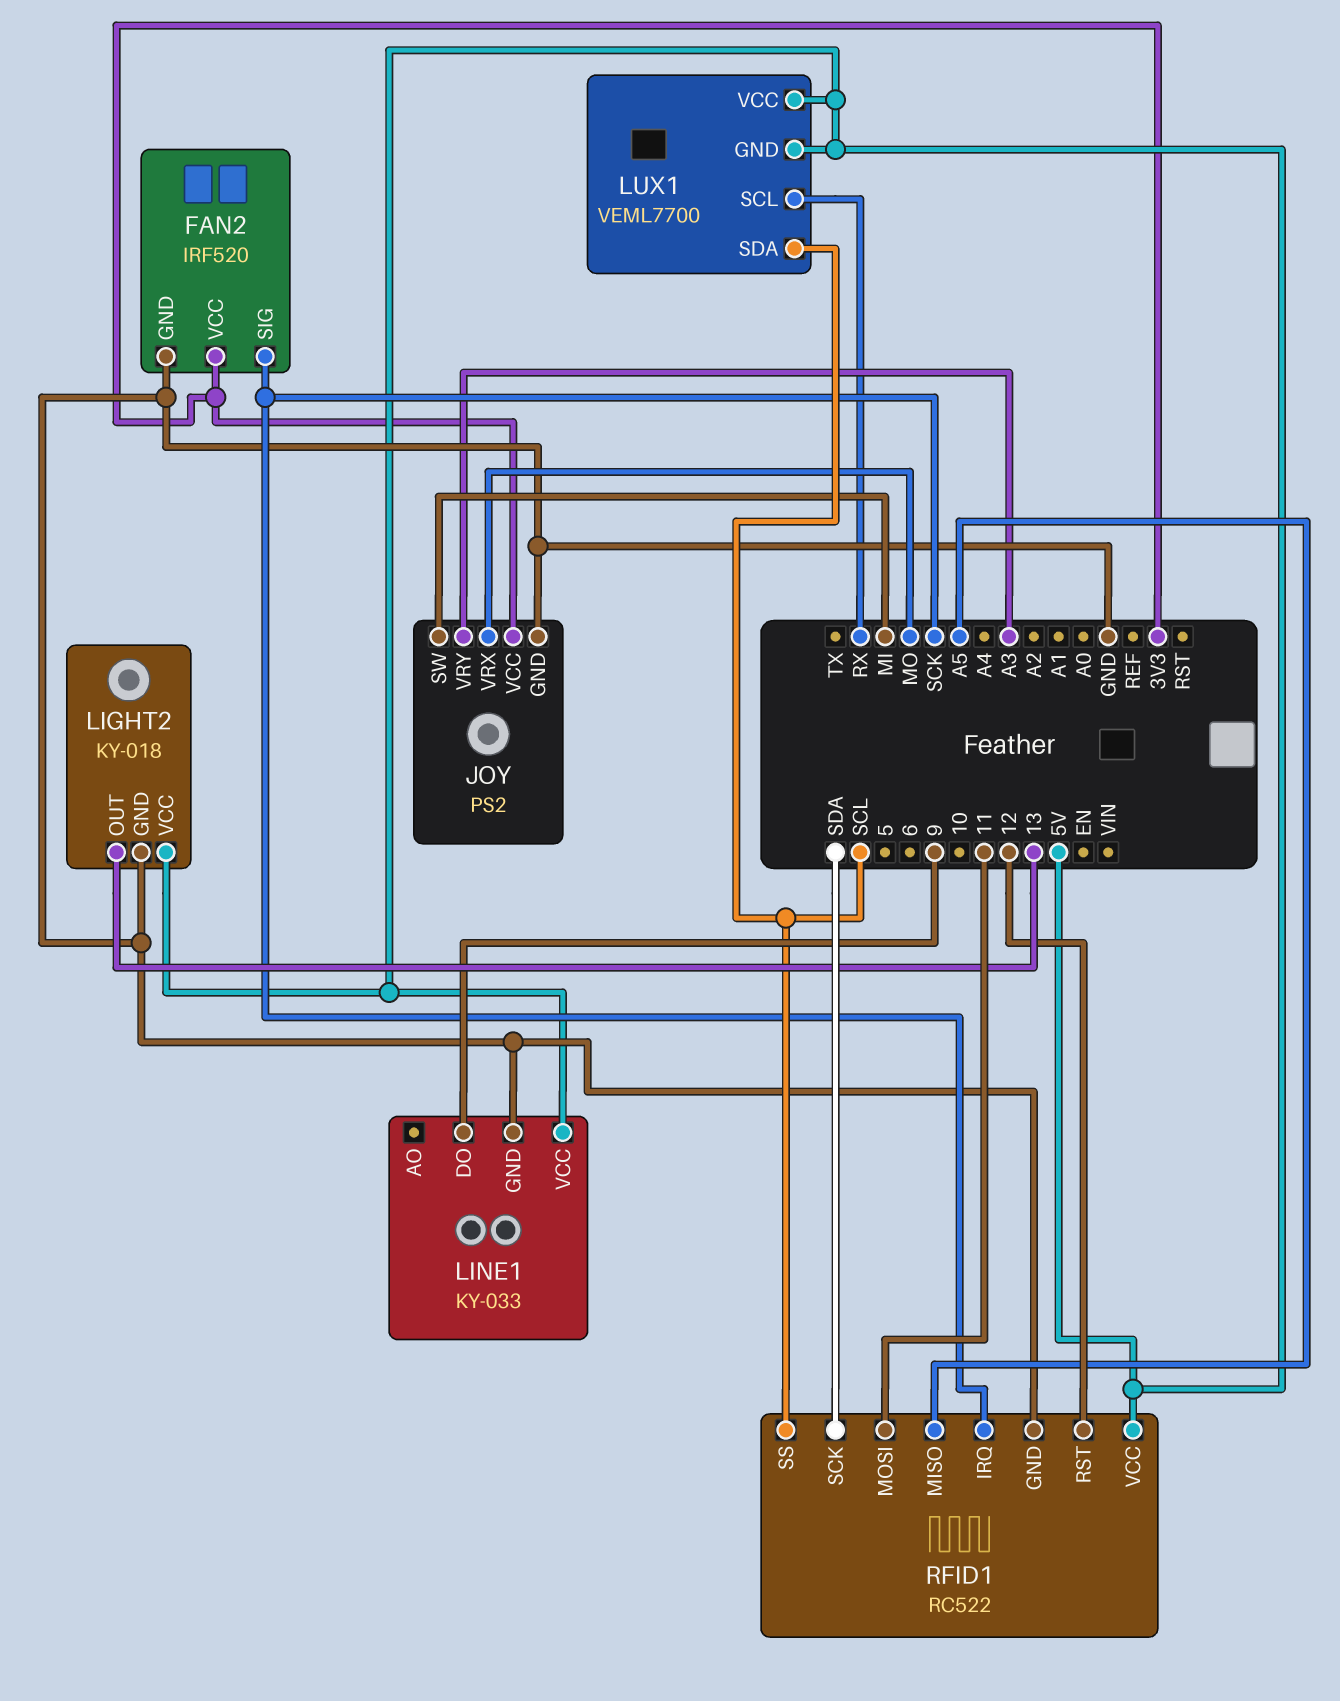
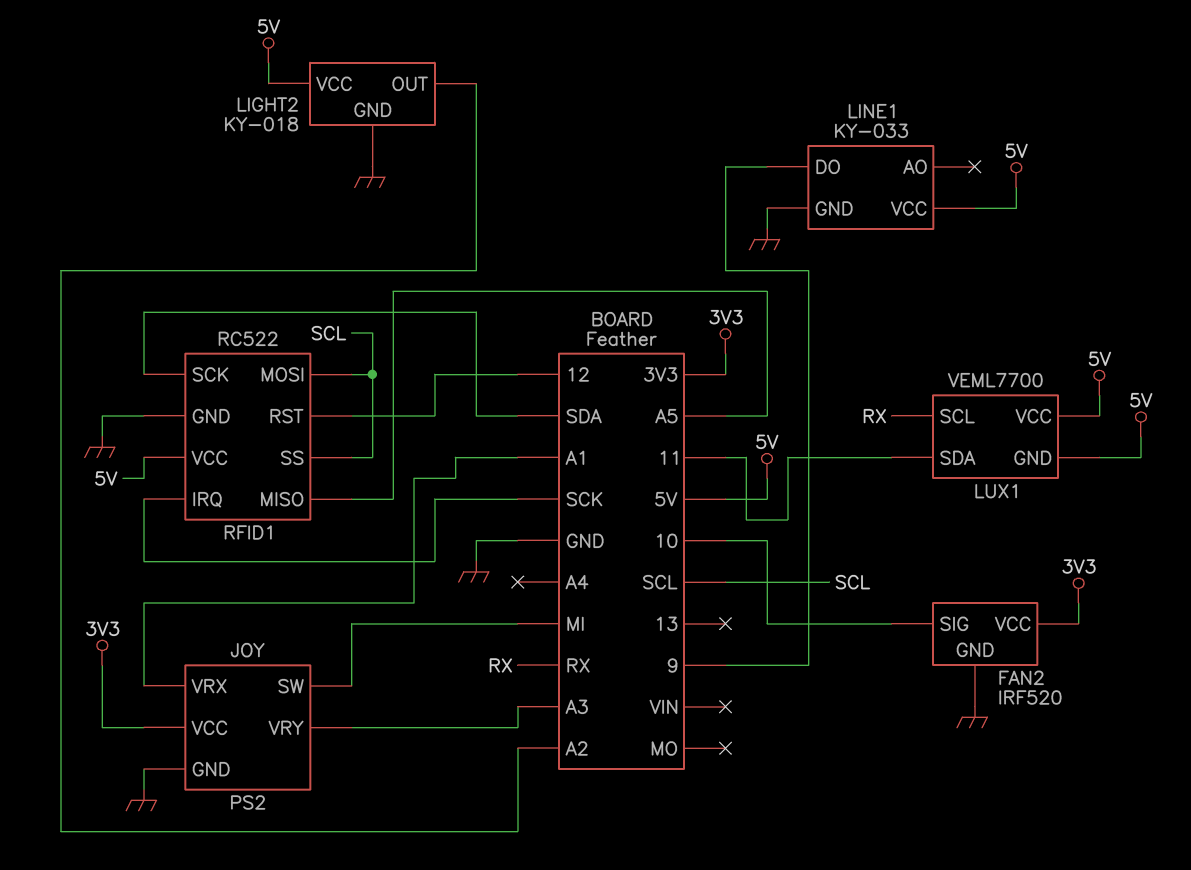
FAN2 pin SIG: SCK -> 10
JOY pin VRX: MO -> A1
LIGHT2 pin OUT: 13 -> A2
LUX1 pin SDA: SCL -> 11
RFID1 pin MOSI: 11 -> SCL

